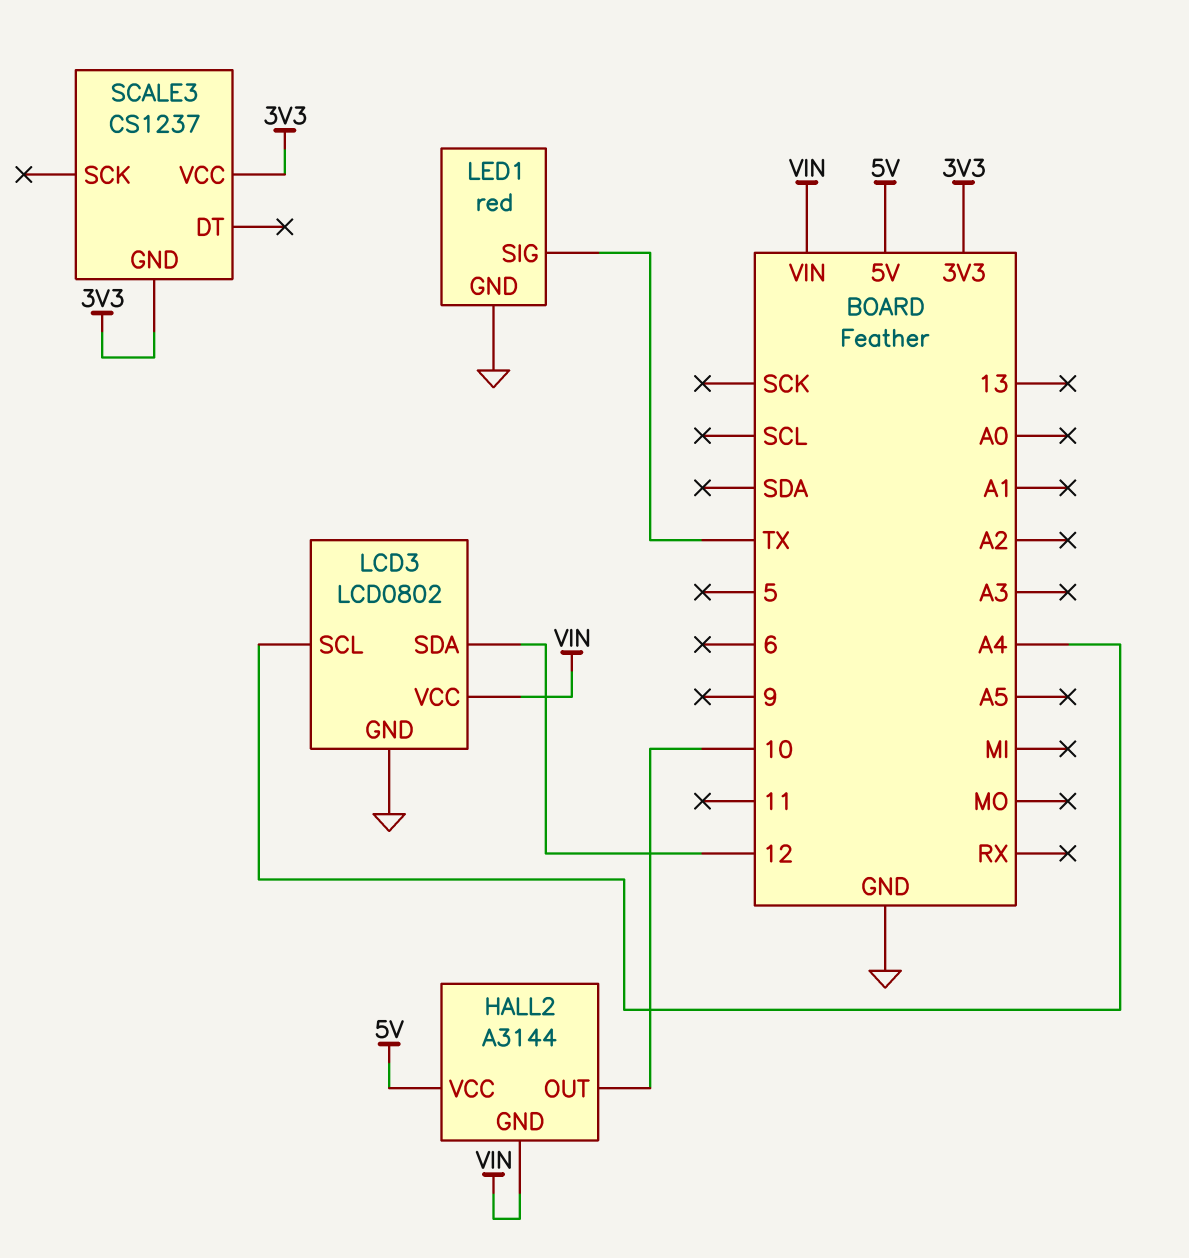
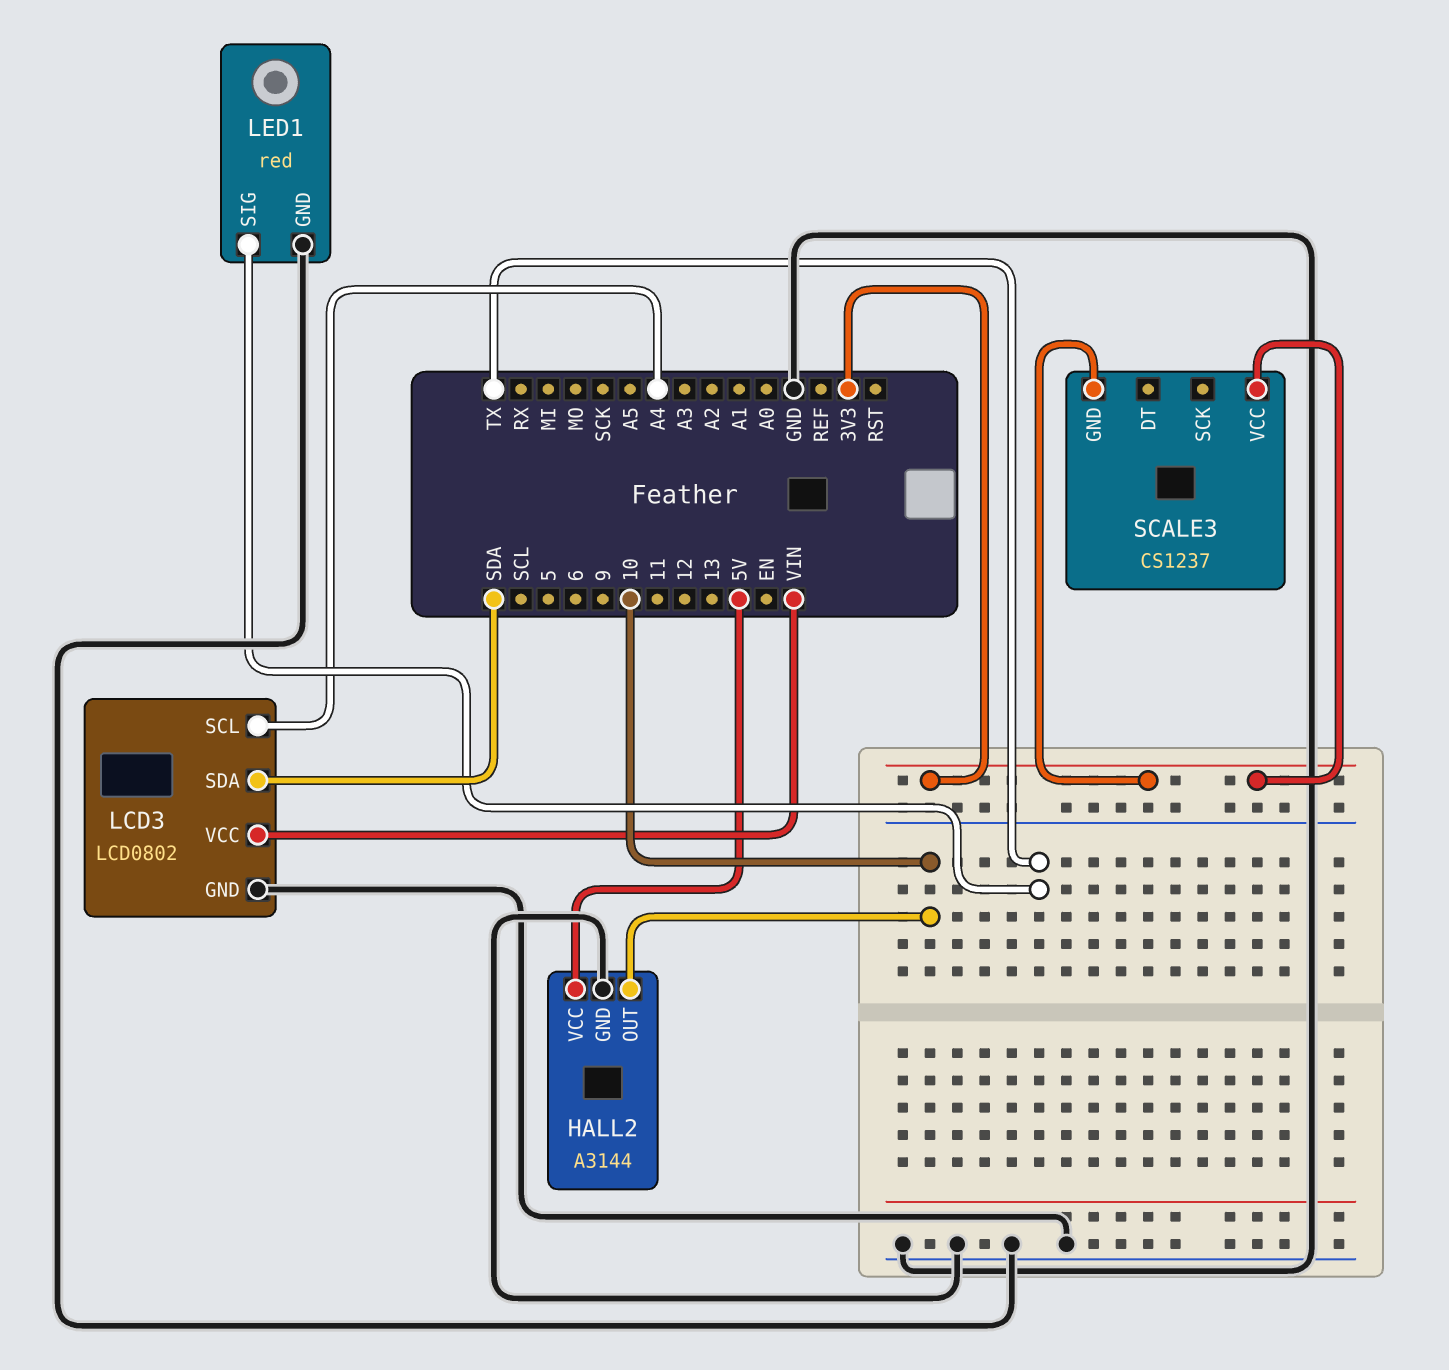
HALL2 pin GND: VIN -> GND
LCD3 pin SDA: 12 -> SDA

